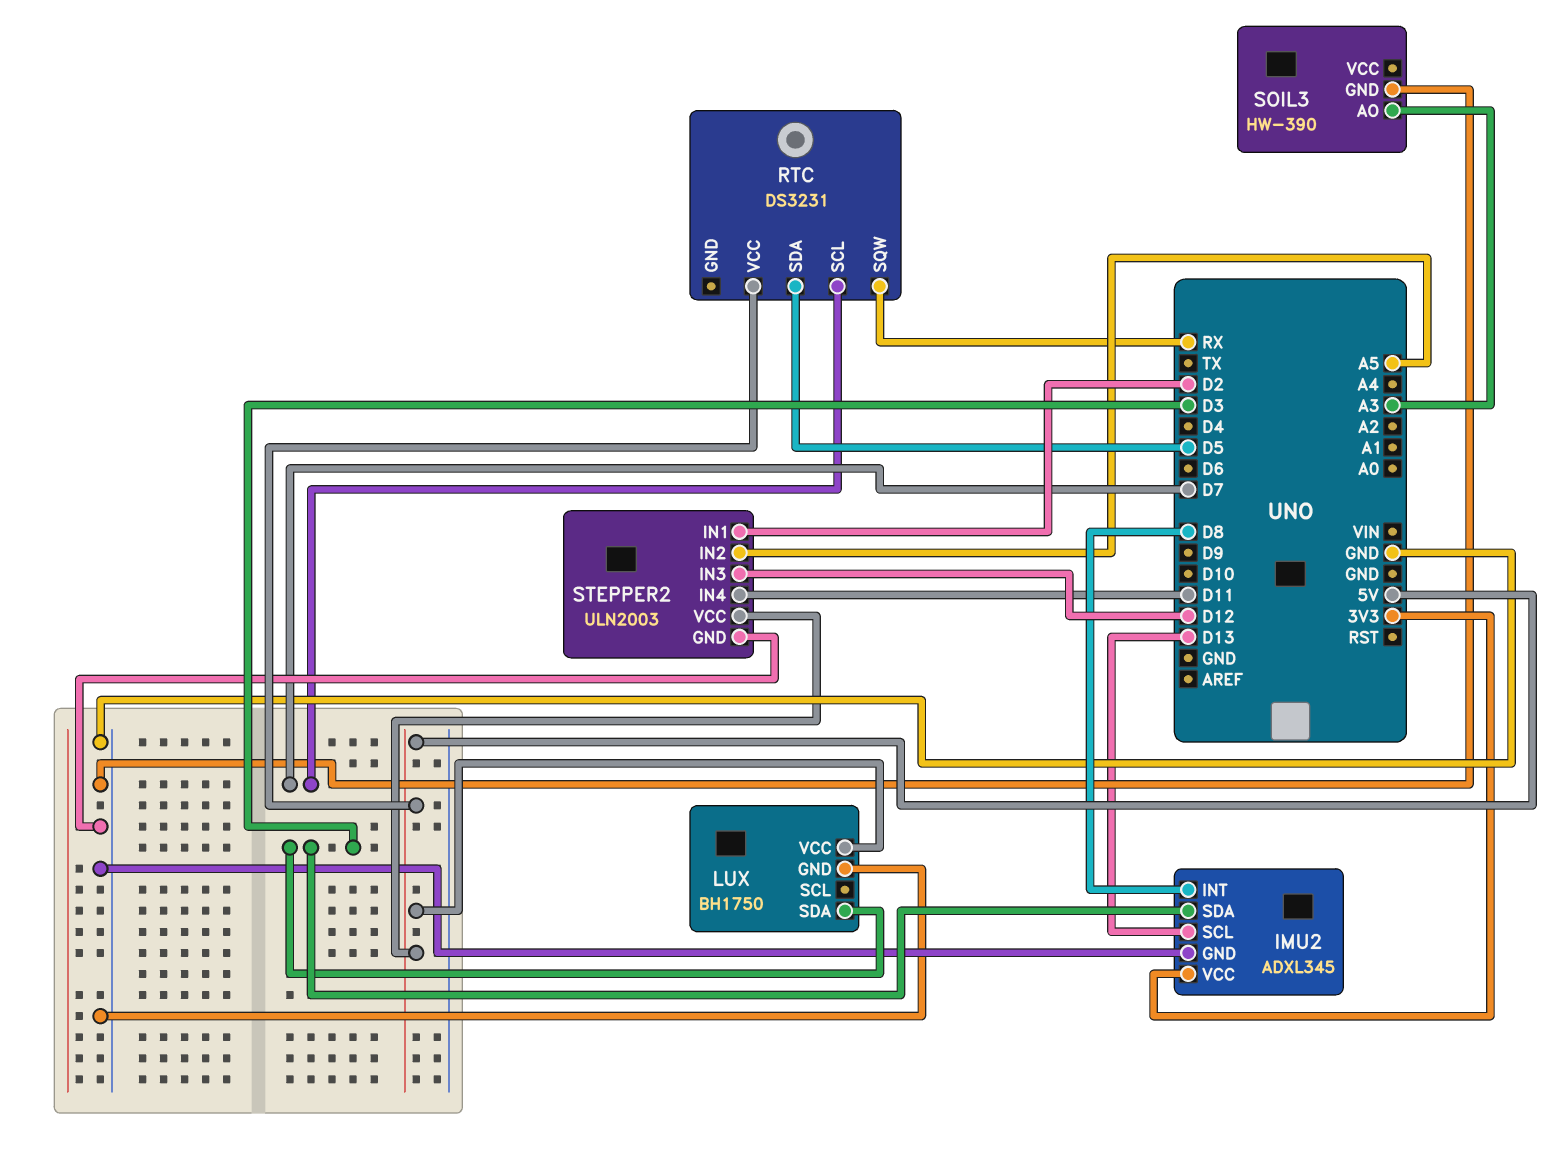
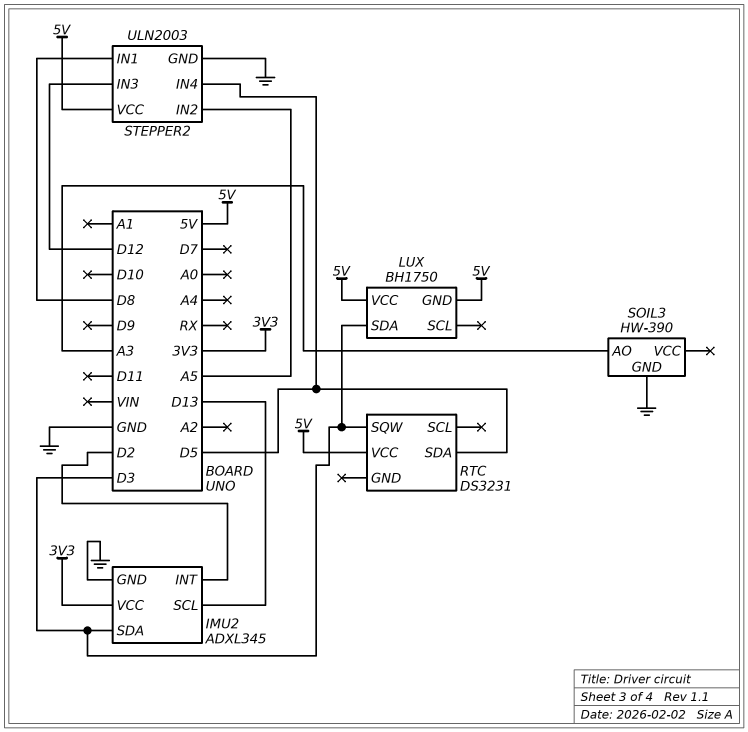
IMU2 pin INT: D8 -> D2
LUX pin GND: GND -> 5V
RTC pin SCL: D7 -> none
RTC pin SQW: RX -> D3
STEPPER2 pin IN1: D2 -> D8
STEPPER2 pin IN4: D11 -> D5

